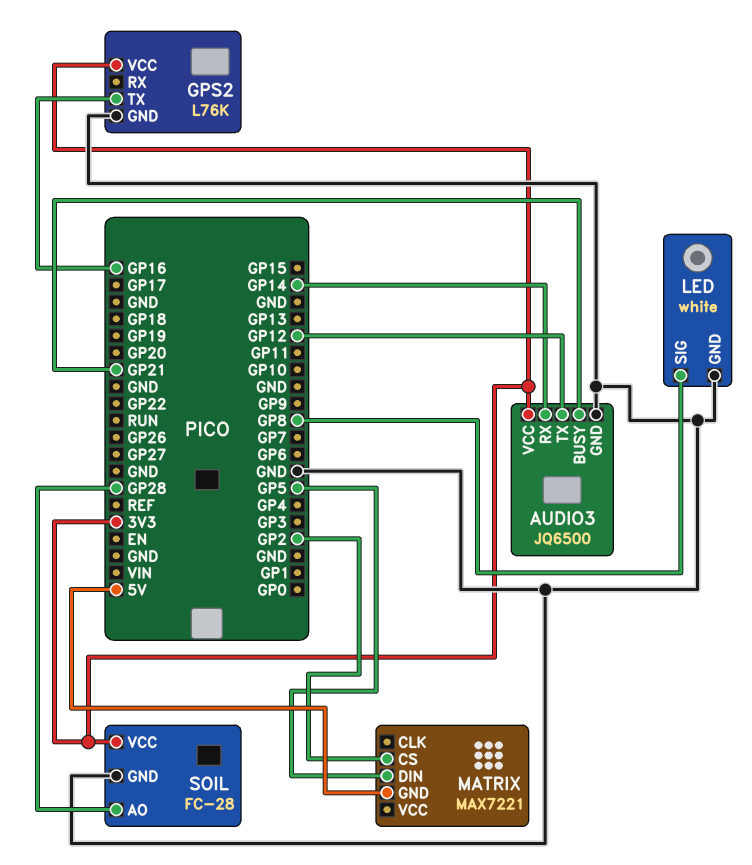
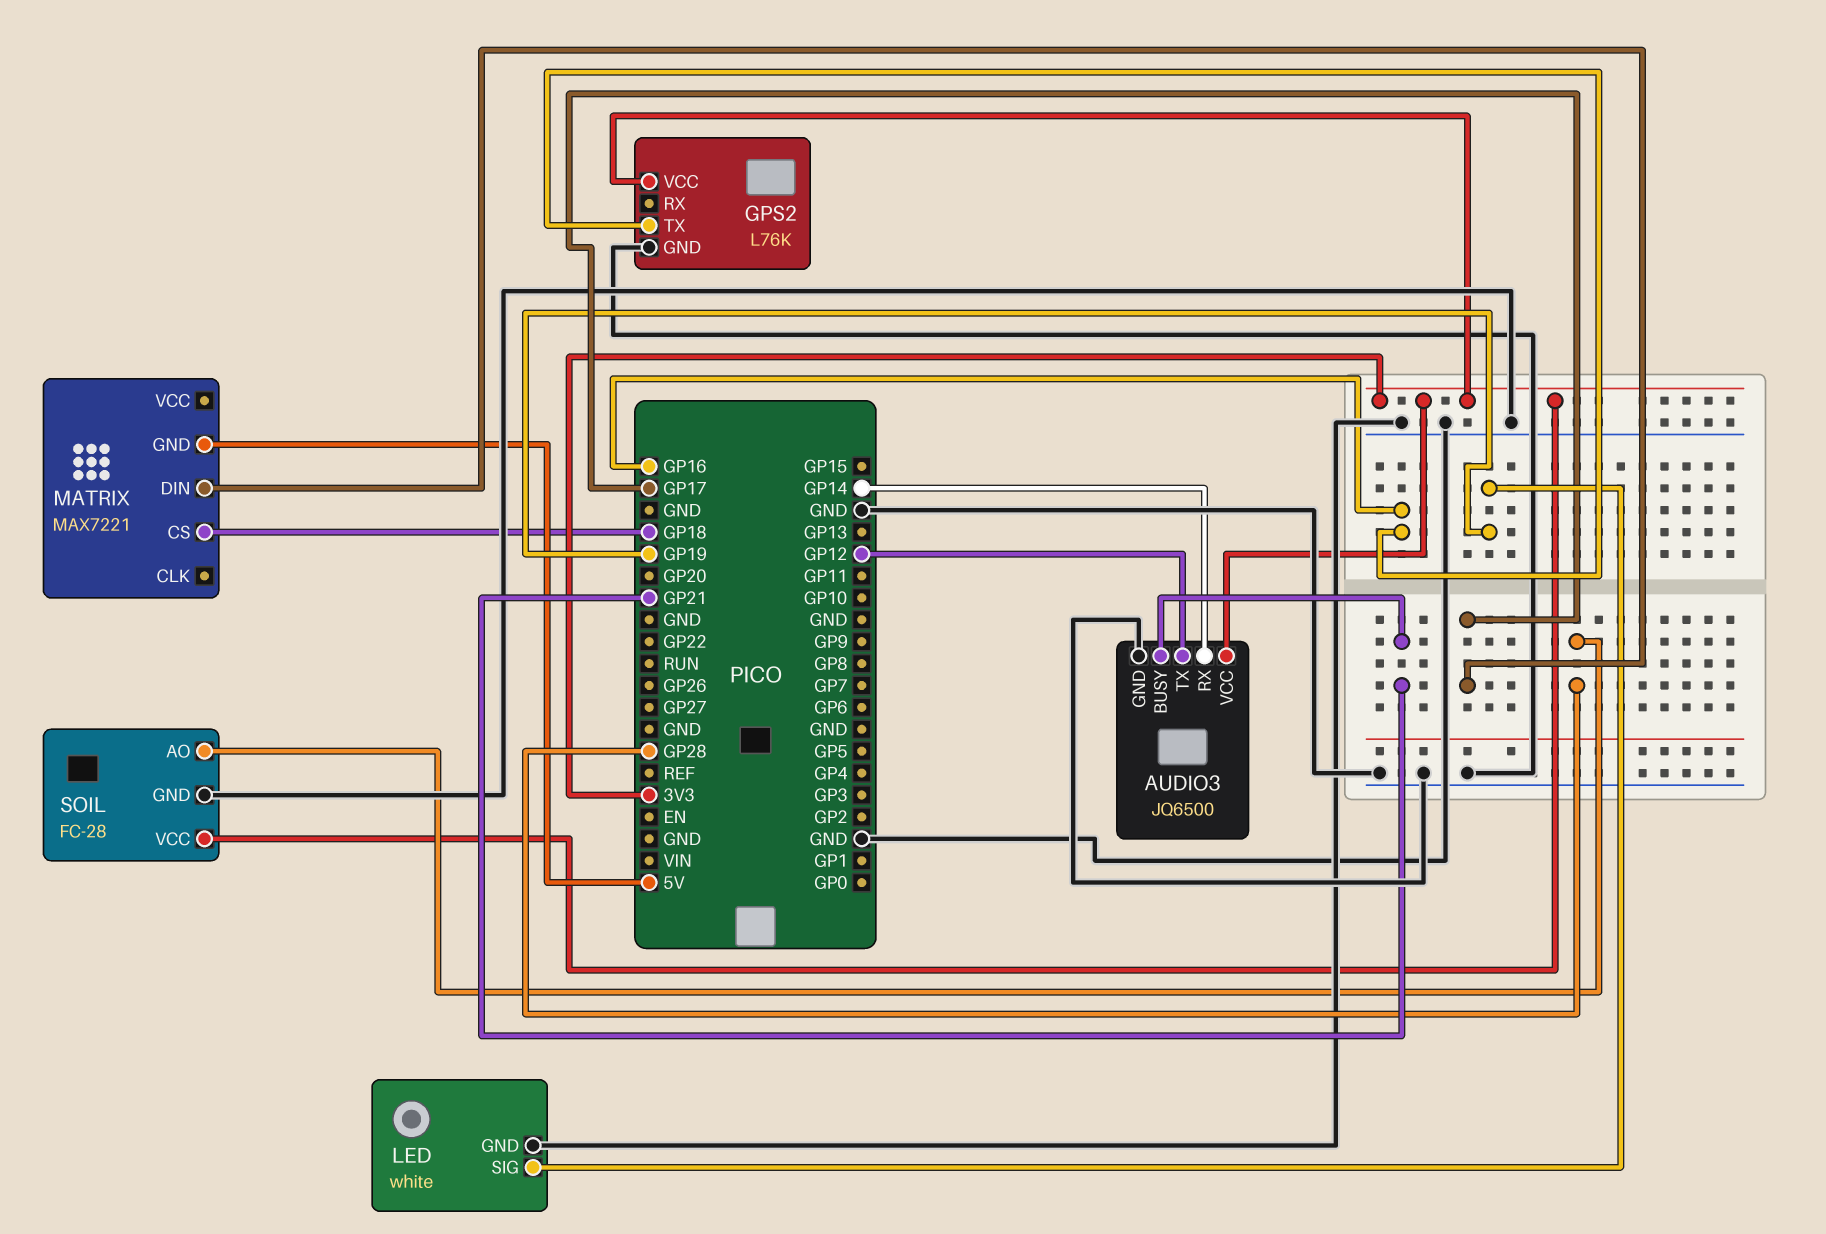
LED pin SIG: GP8 -> GP19
MATRIX pin CS: GP2 -> GP18
MATRIX pin DIN: GP5 -> GP17

